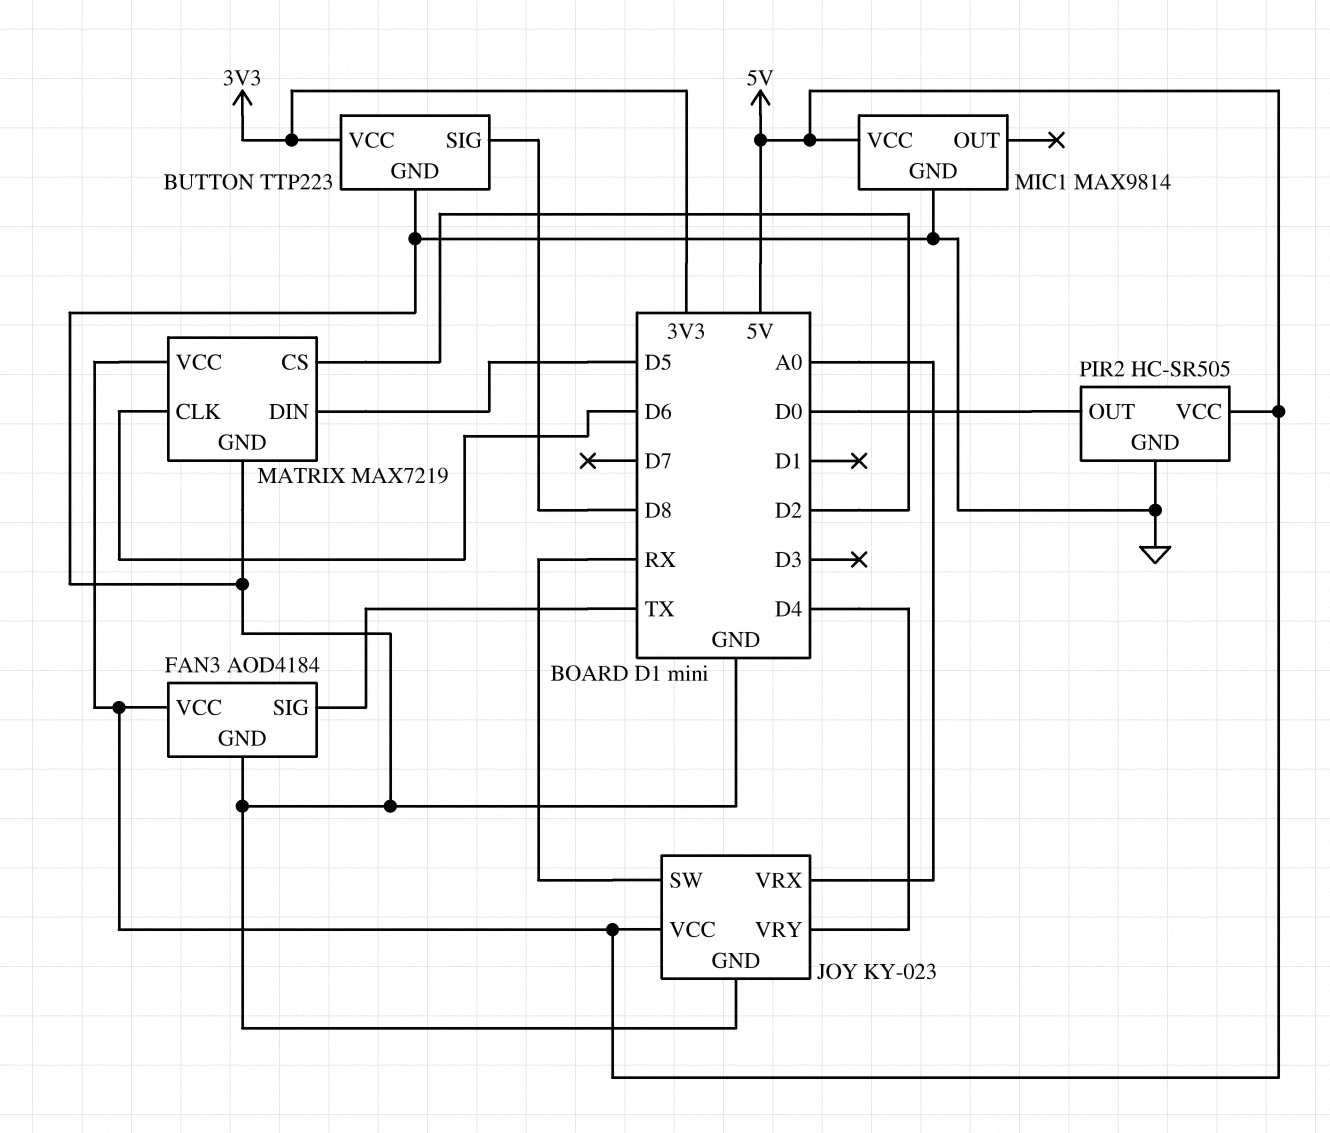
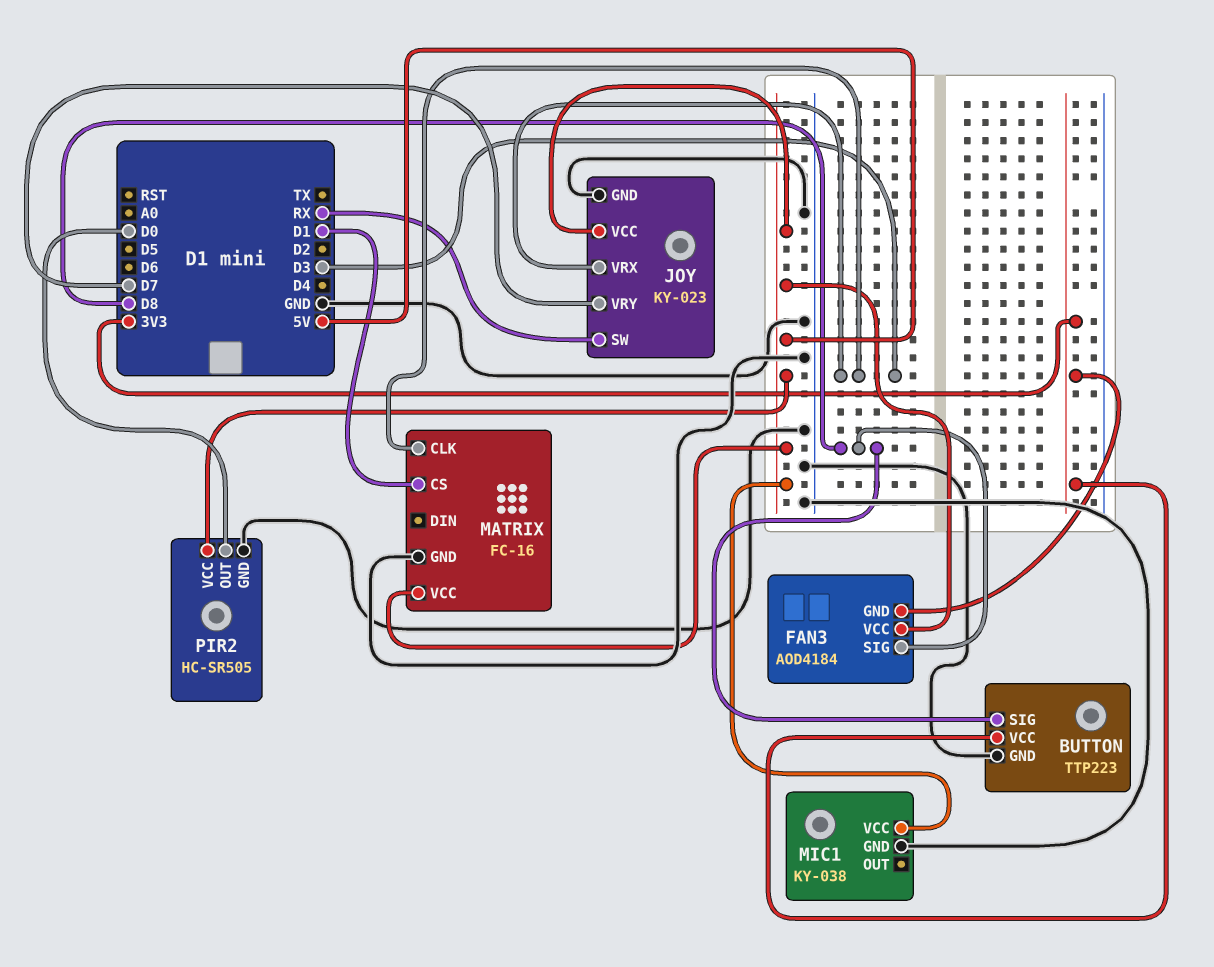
FAN3 pin GND: GND -> 3V3
FAN3 pin SIG: TX -> D8
JOY pin VRX: A0 -> D3
JOY pin VRY: D4 -> D7
MATRIX: MAX7219 -> FC-16
MATRIX pin CLK: D6 -> D3
MATRIX pin CS: D2 -> D1
MATRIX pin DIN: D5 -> none
MIC1: MAX9814 -> KY-038

